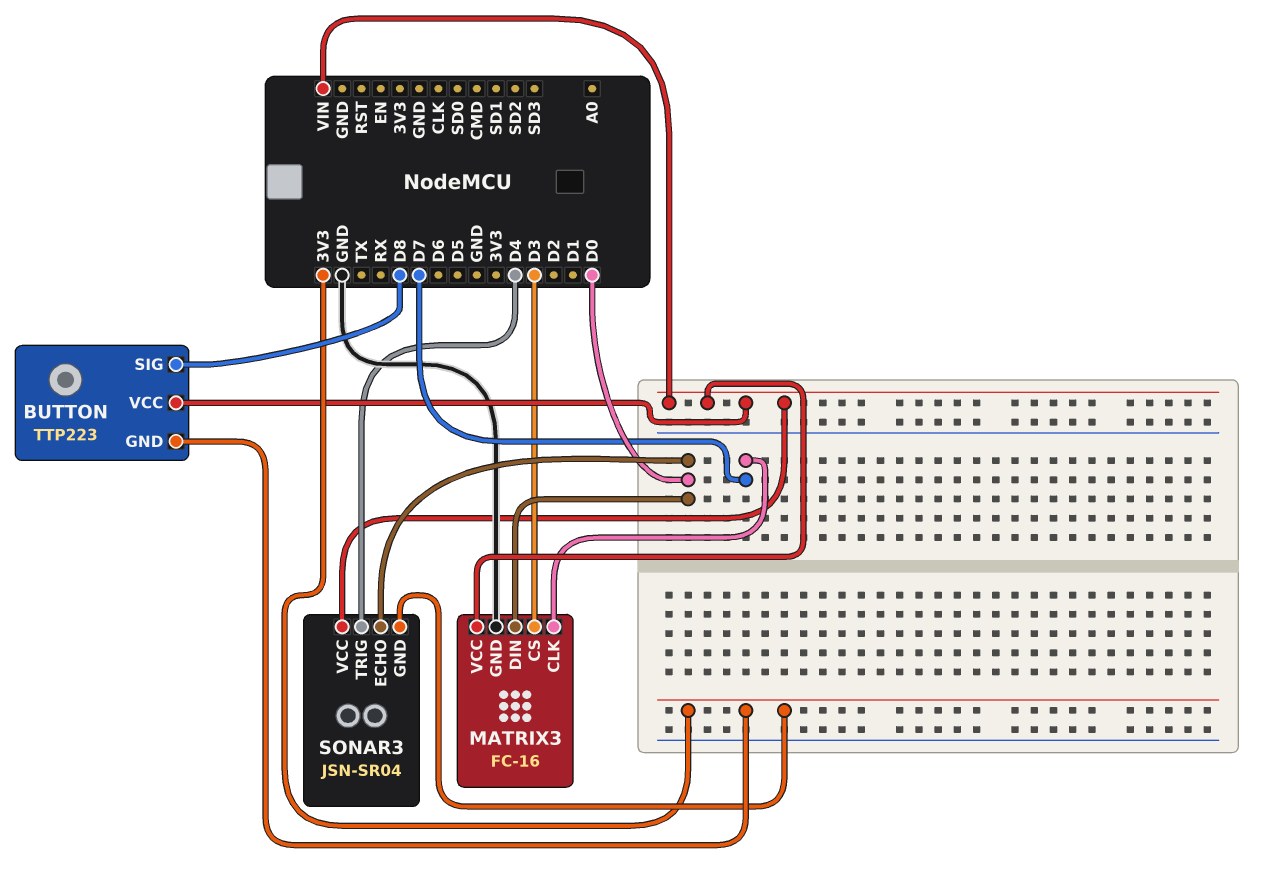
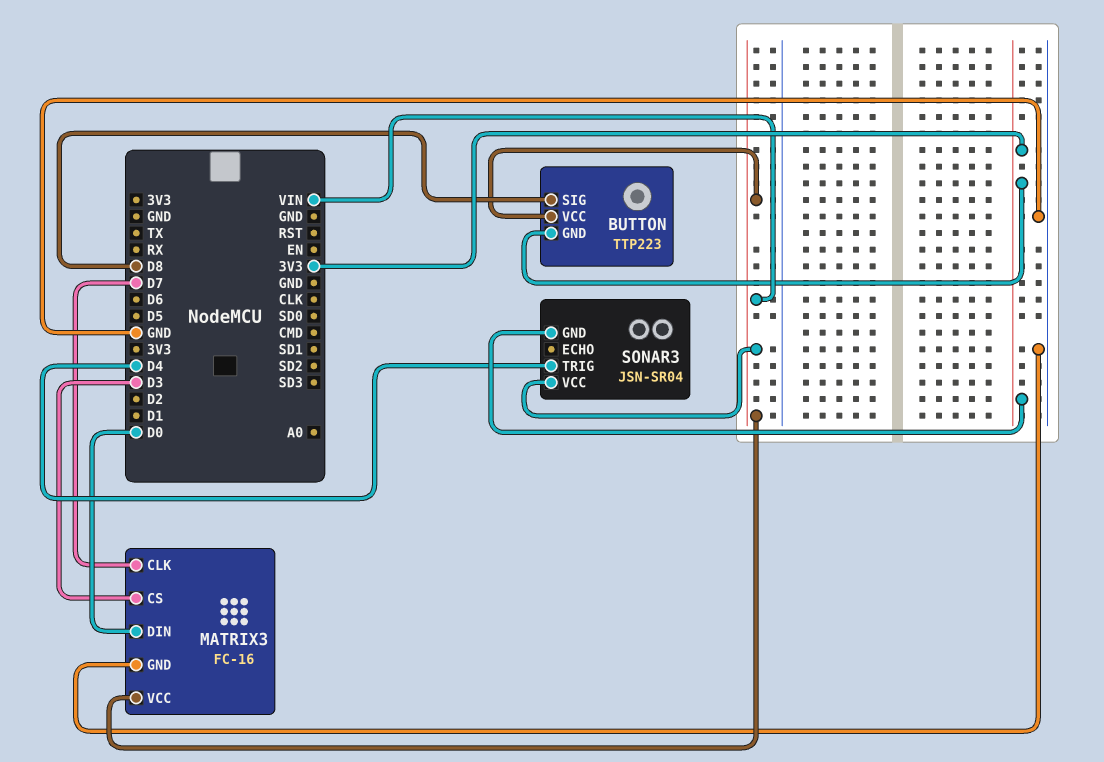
SONAR3 pin ECHO: D0 -> none

